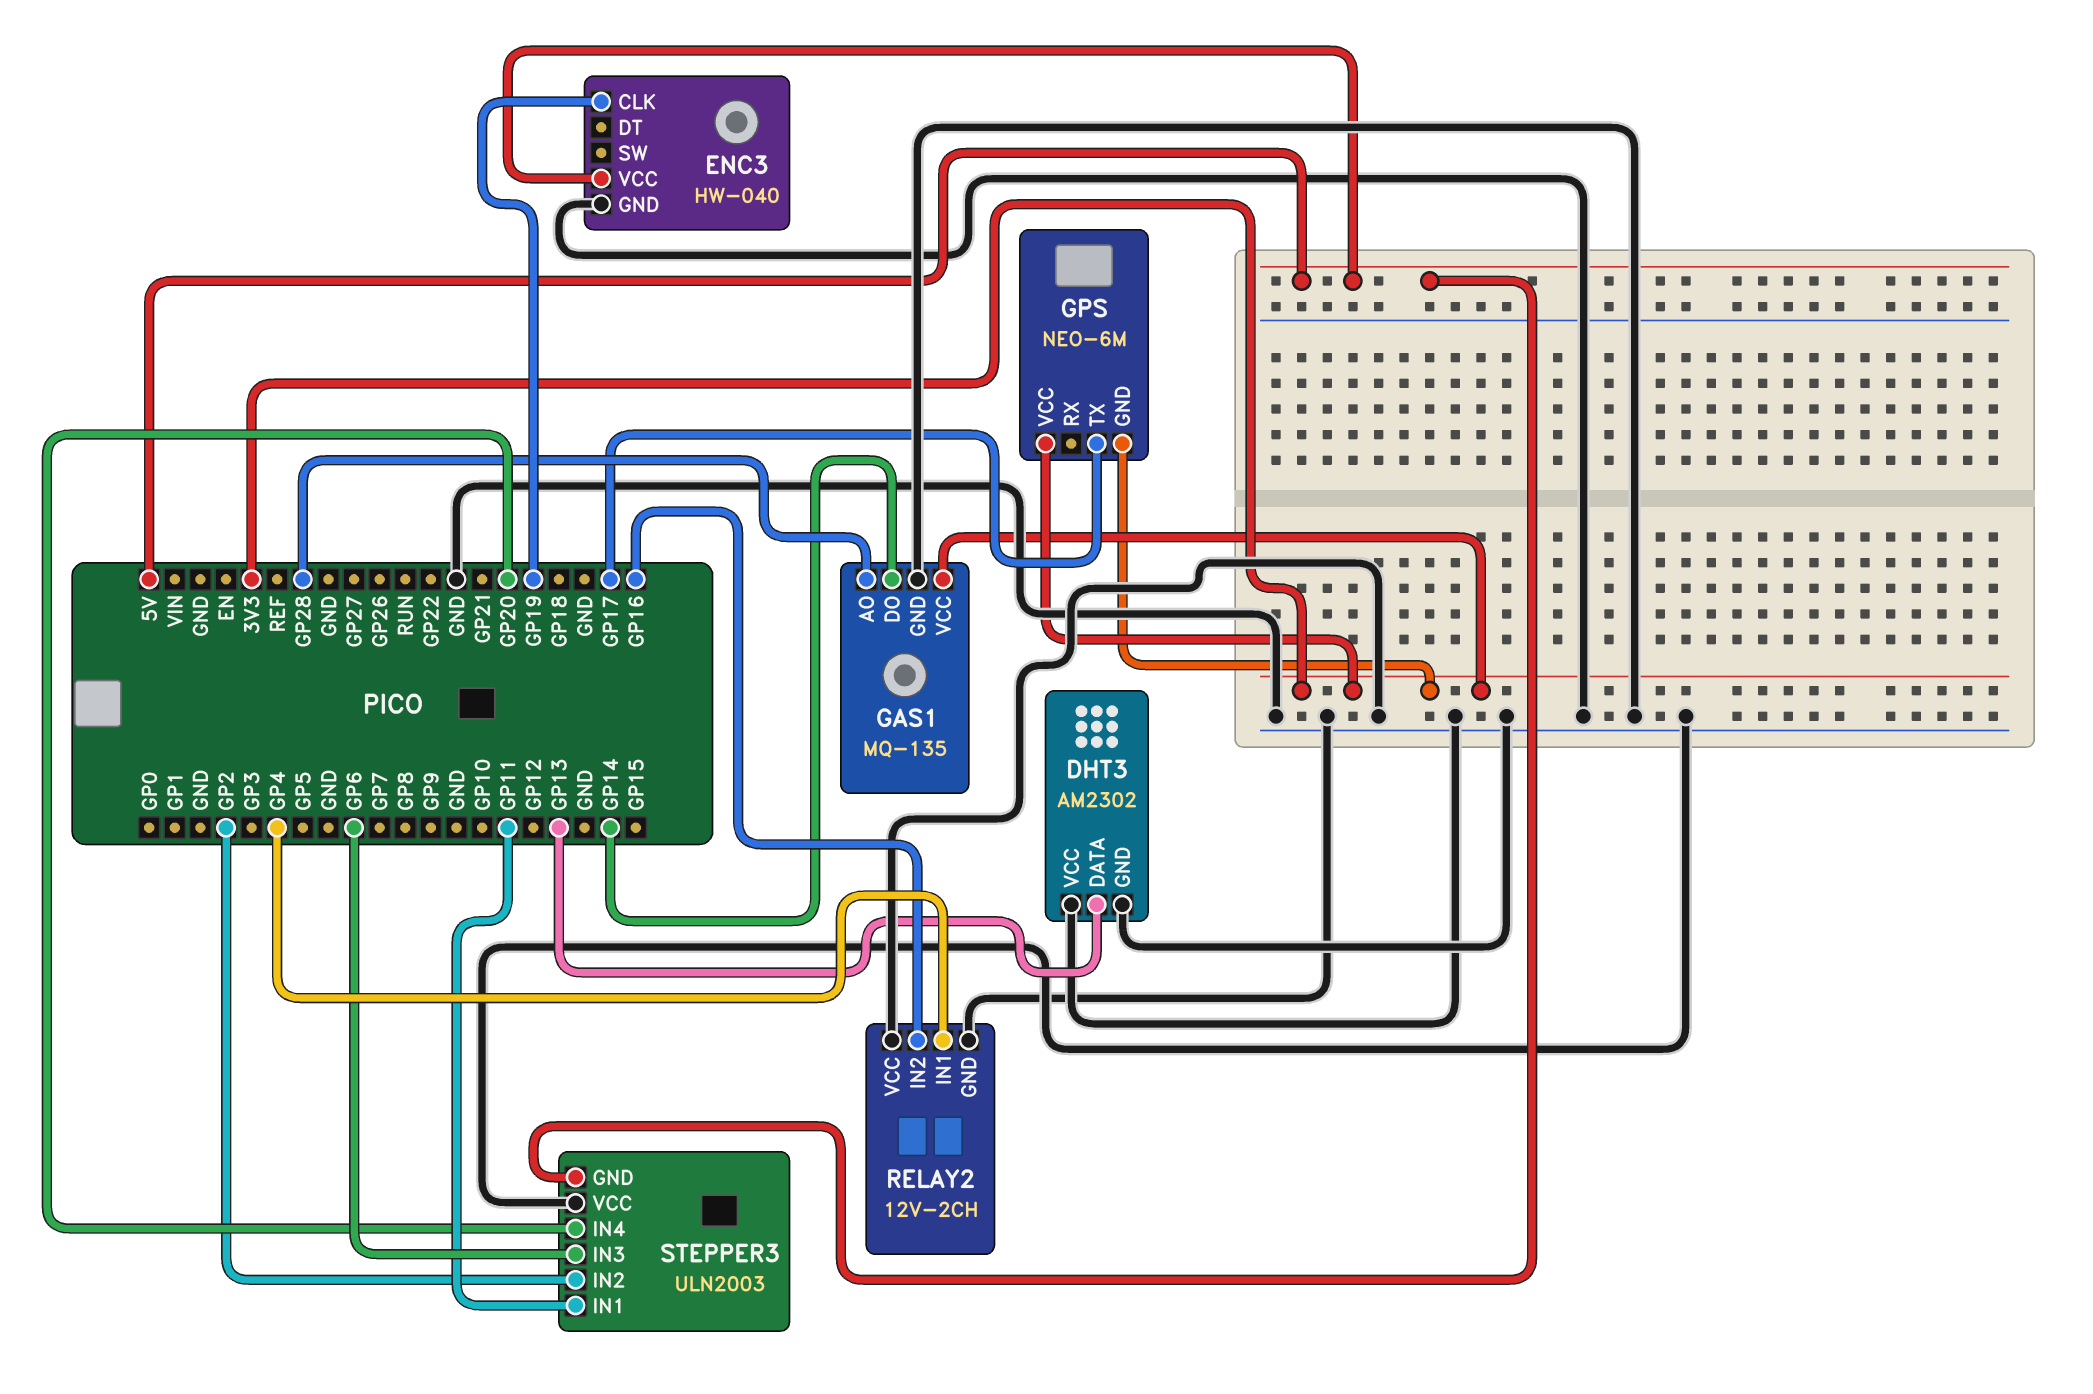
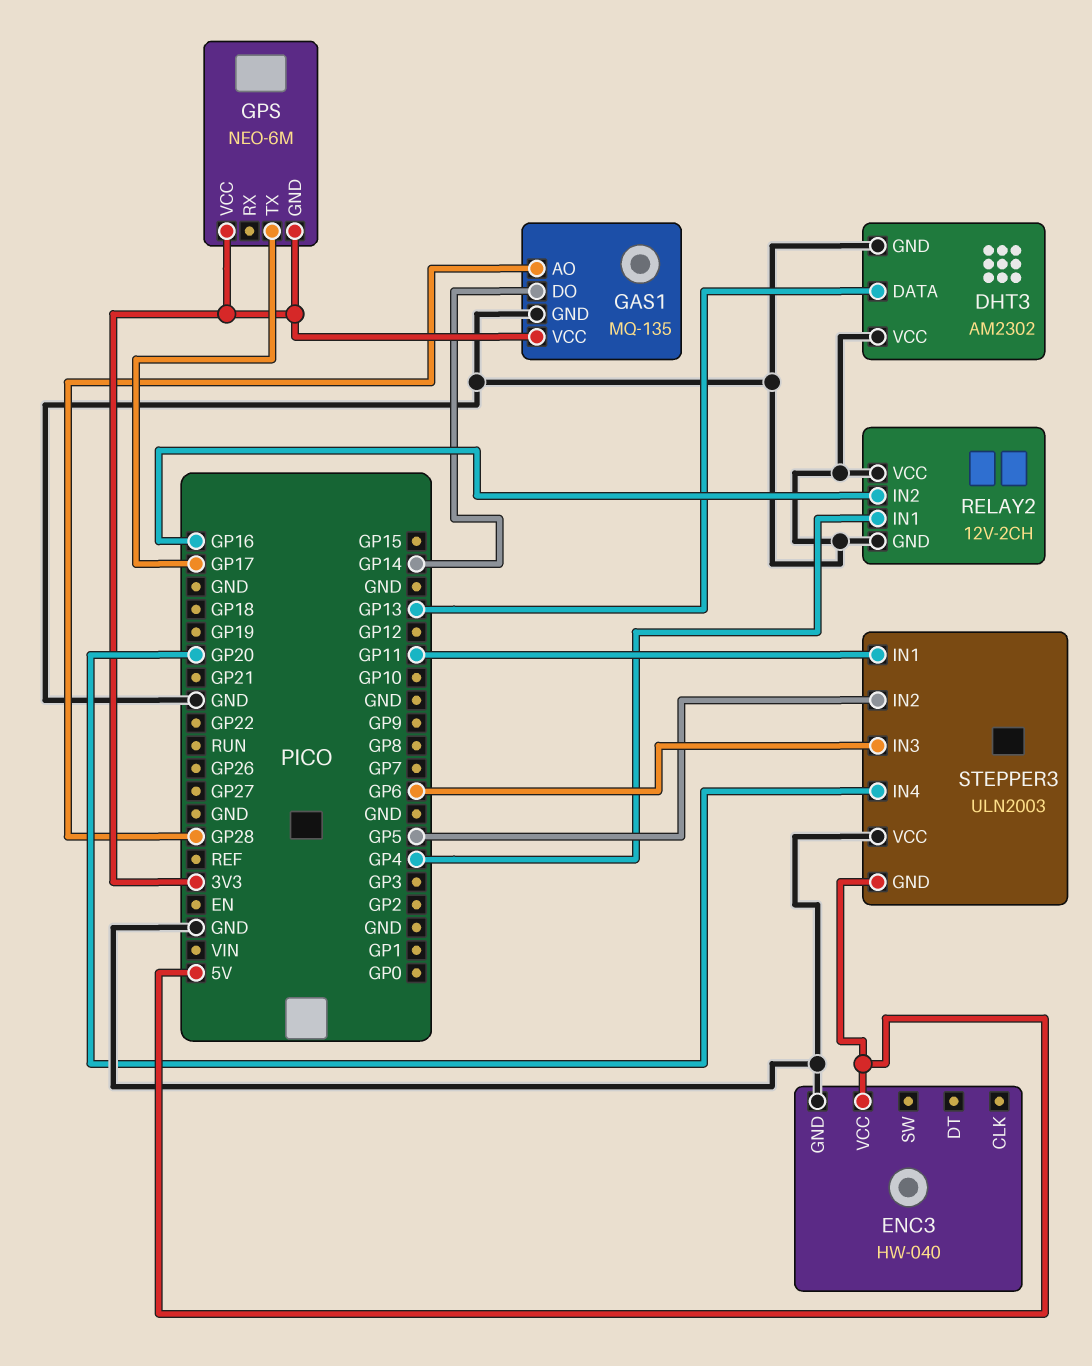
ENC3 pin CLK: GP19 -> none
STEPPER3 pin IN2: GP2 -> GP5

